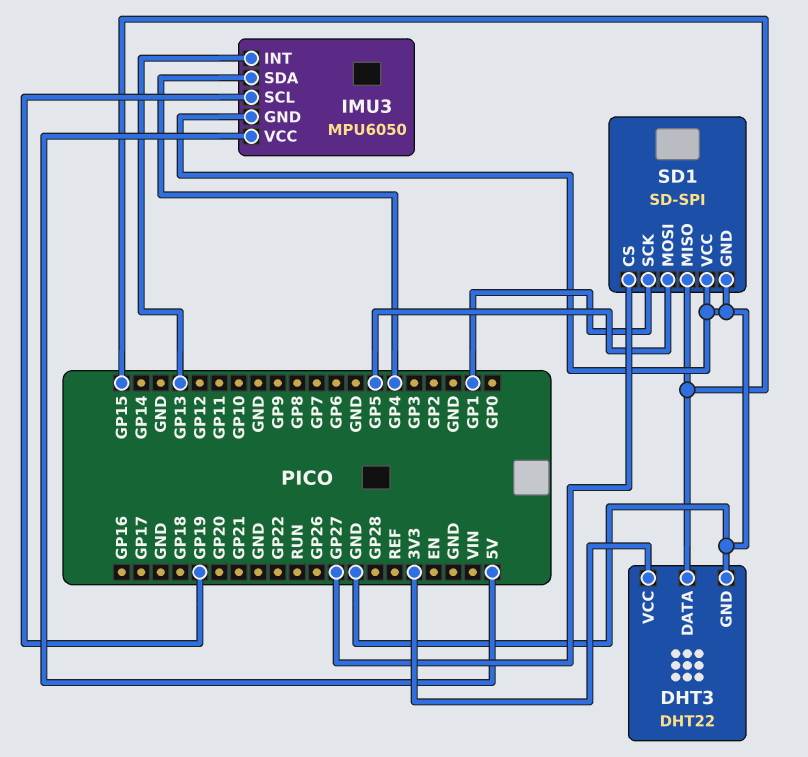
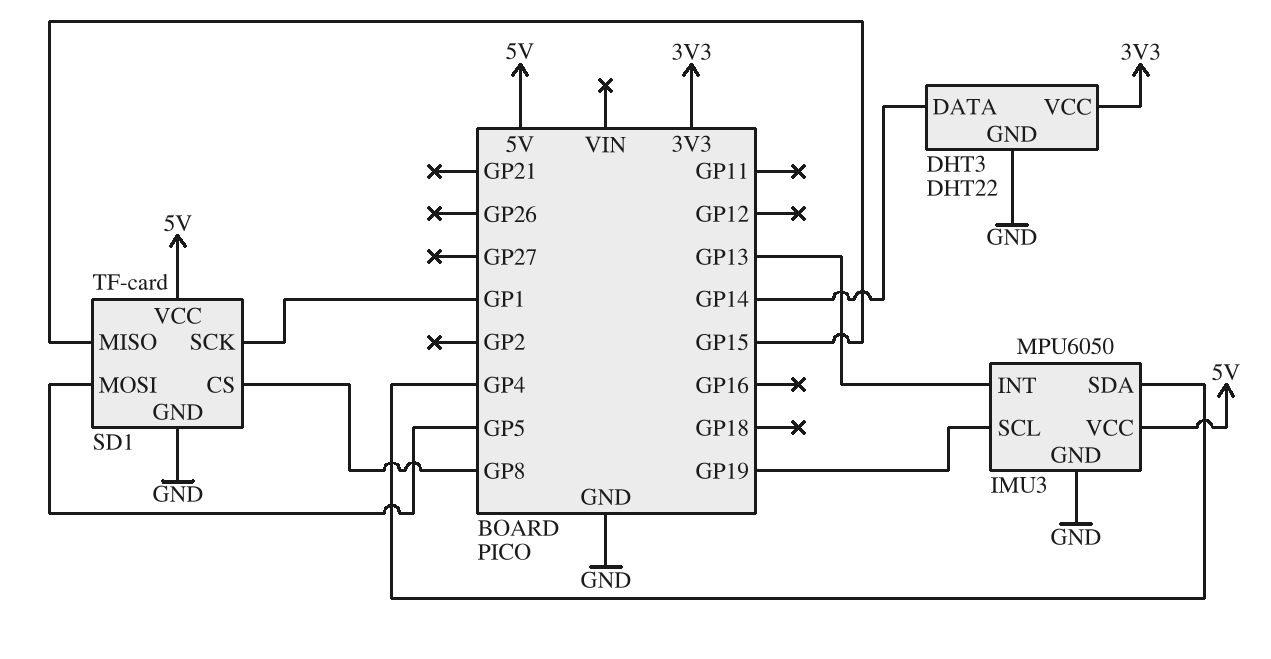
DHT3 pin DATA: GP15 -> GP14
SD1: SD-SPI -> TF-card
SD1 pin CS: GP27 -> GP8
SD1 pin VCC: GND -> 5V

